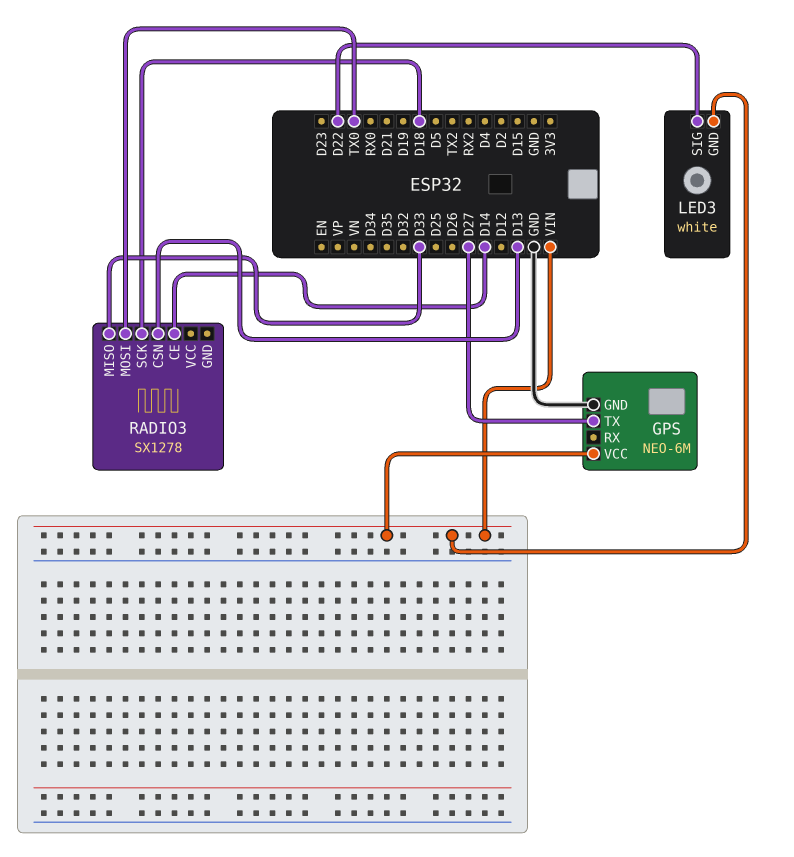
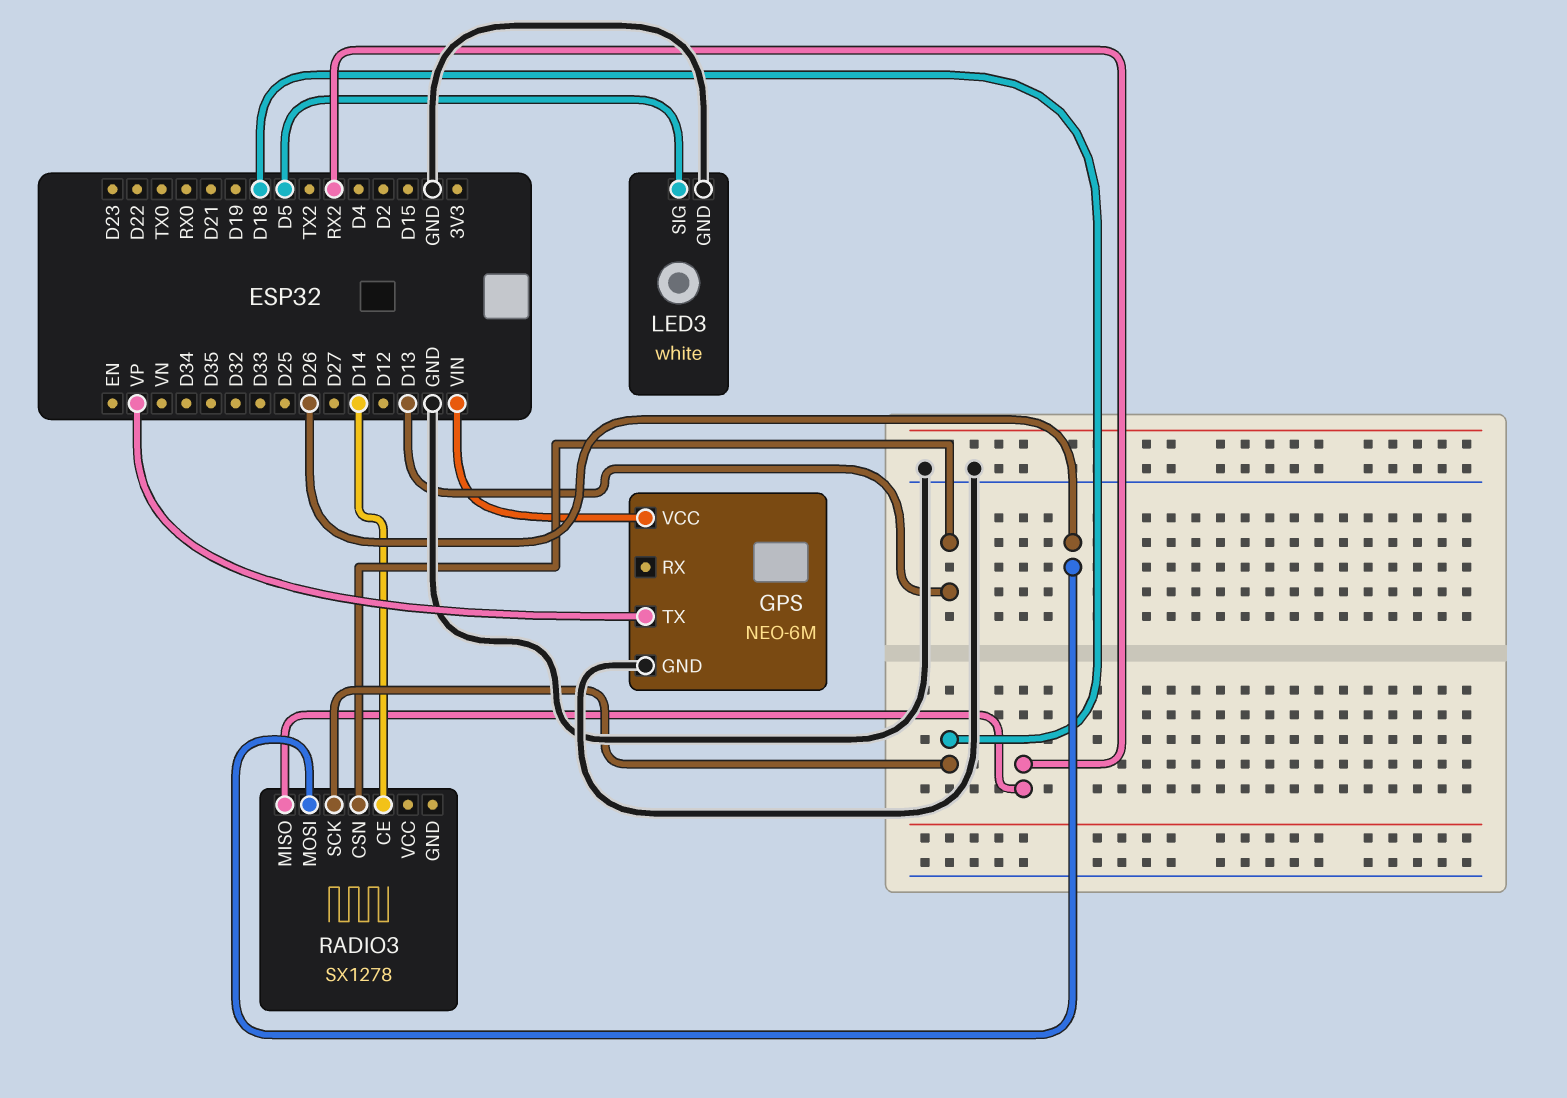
GPS pin TX: D27 -> VP
LED3 pin GND: VIN -> GND
LED3 pin SIG: D22 -> D5
RADIO3 pin MISO: D33 -> RX2
RADIO3 pin MOSI: TX0 -> D26

